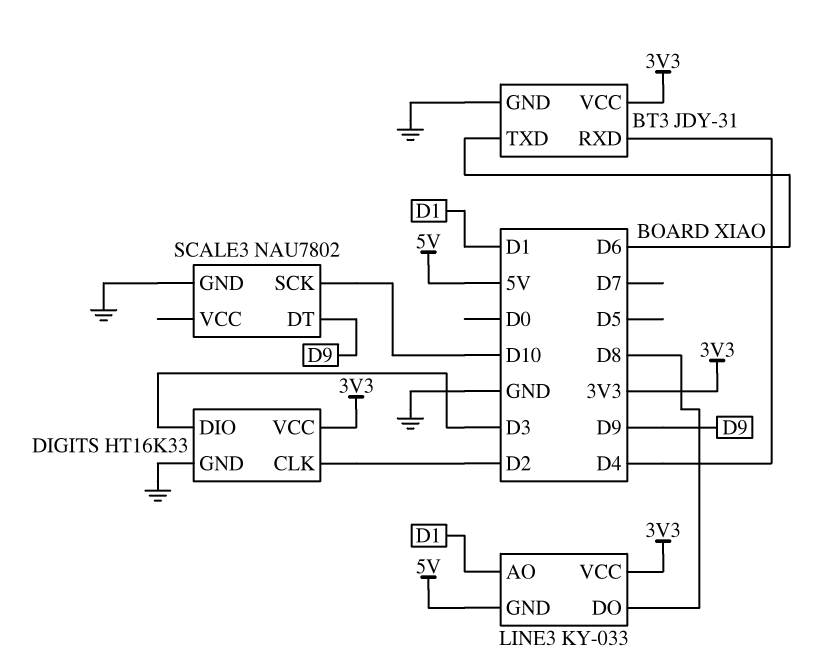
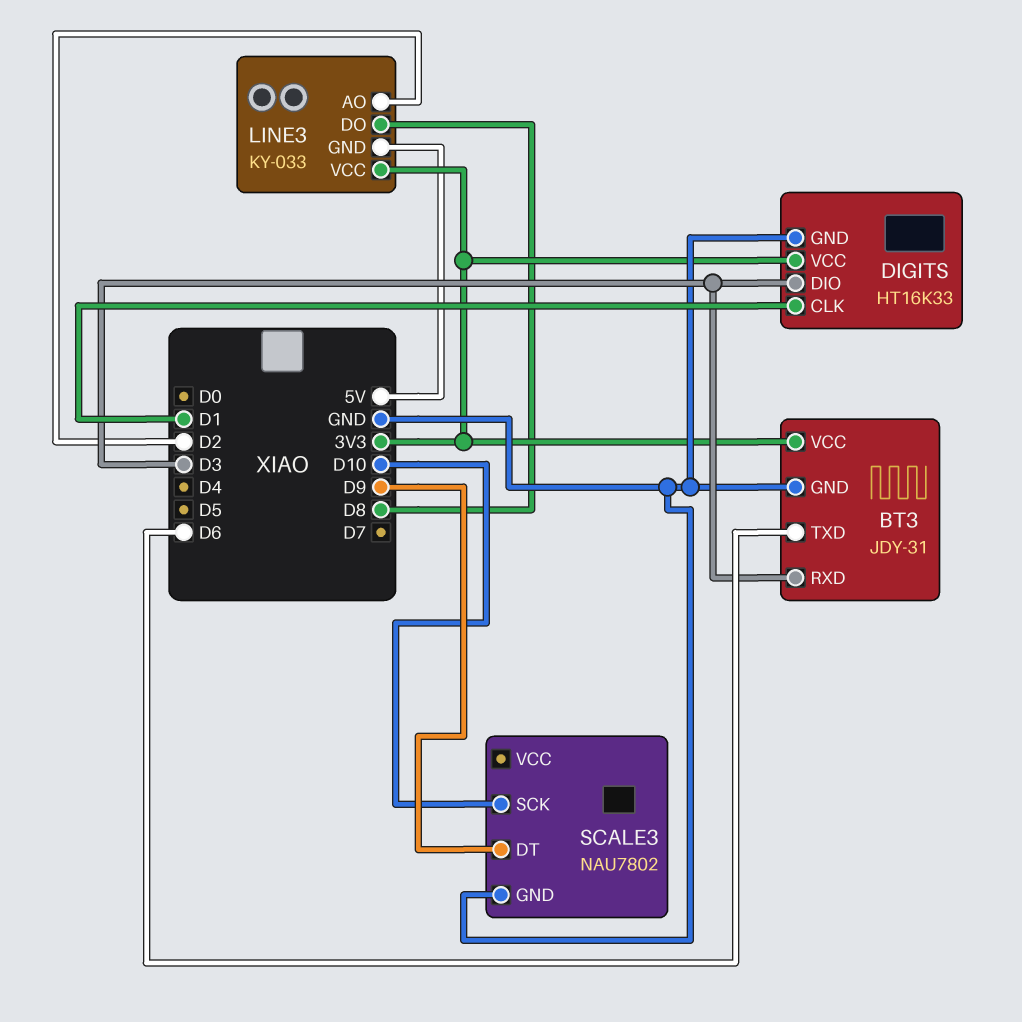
BT3 pin RXD: D4 -> D3
DIGITS pin CLK: D2 -> D1
LINE3 pin AO: D1 -> D2

